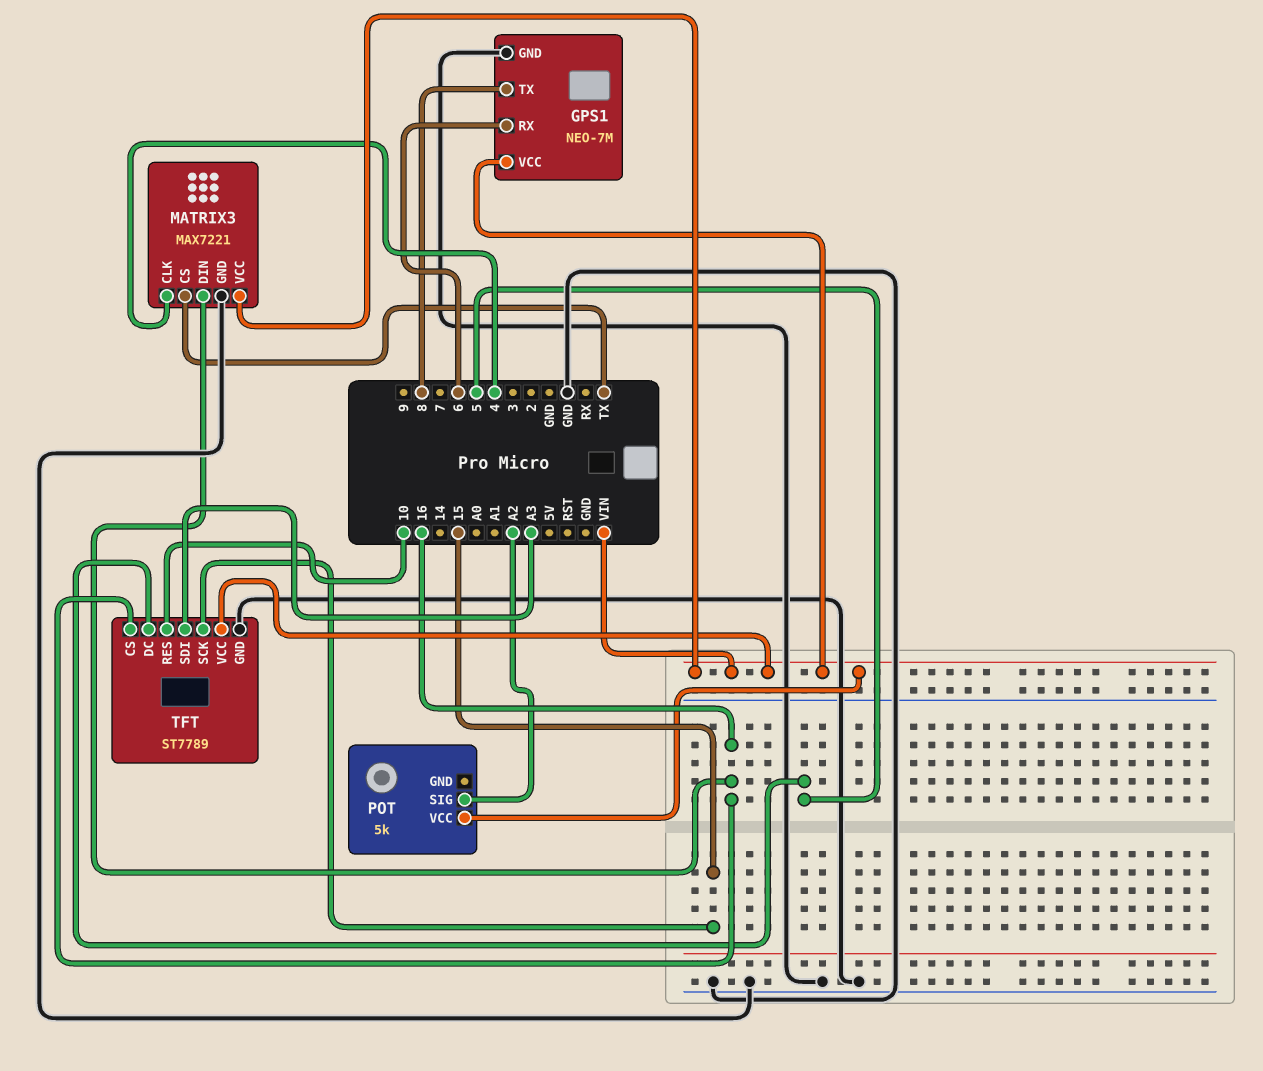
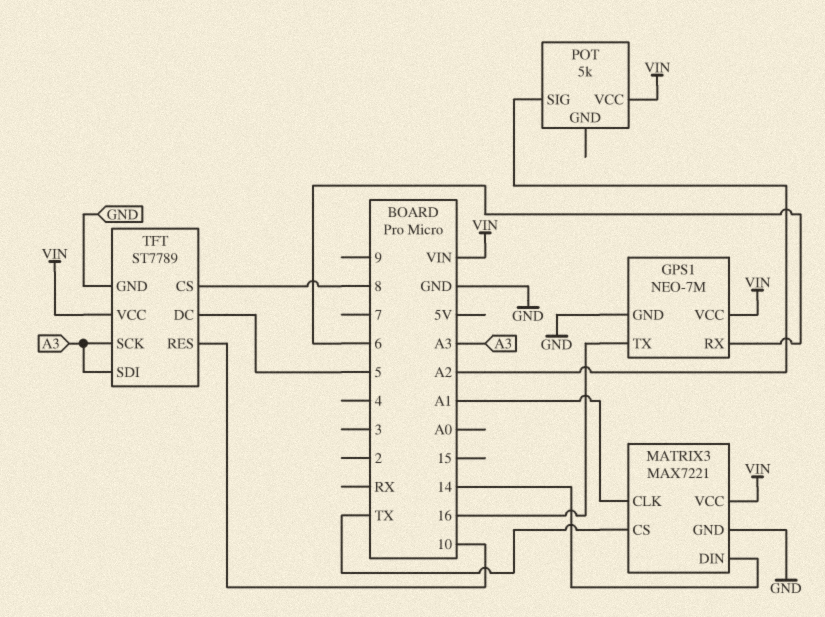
GPS1 pin TX: 8 -> 16
MATRIX3 pin CLK: 4 -> A1
MATRIX3 pin DIN: 16 -> 14
TFT pin CS: 16 -> 8
TFT pin SCK: 15 -> A3

